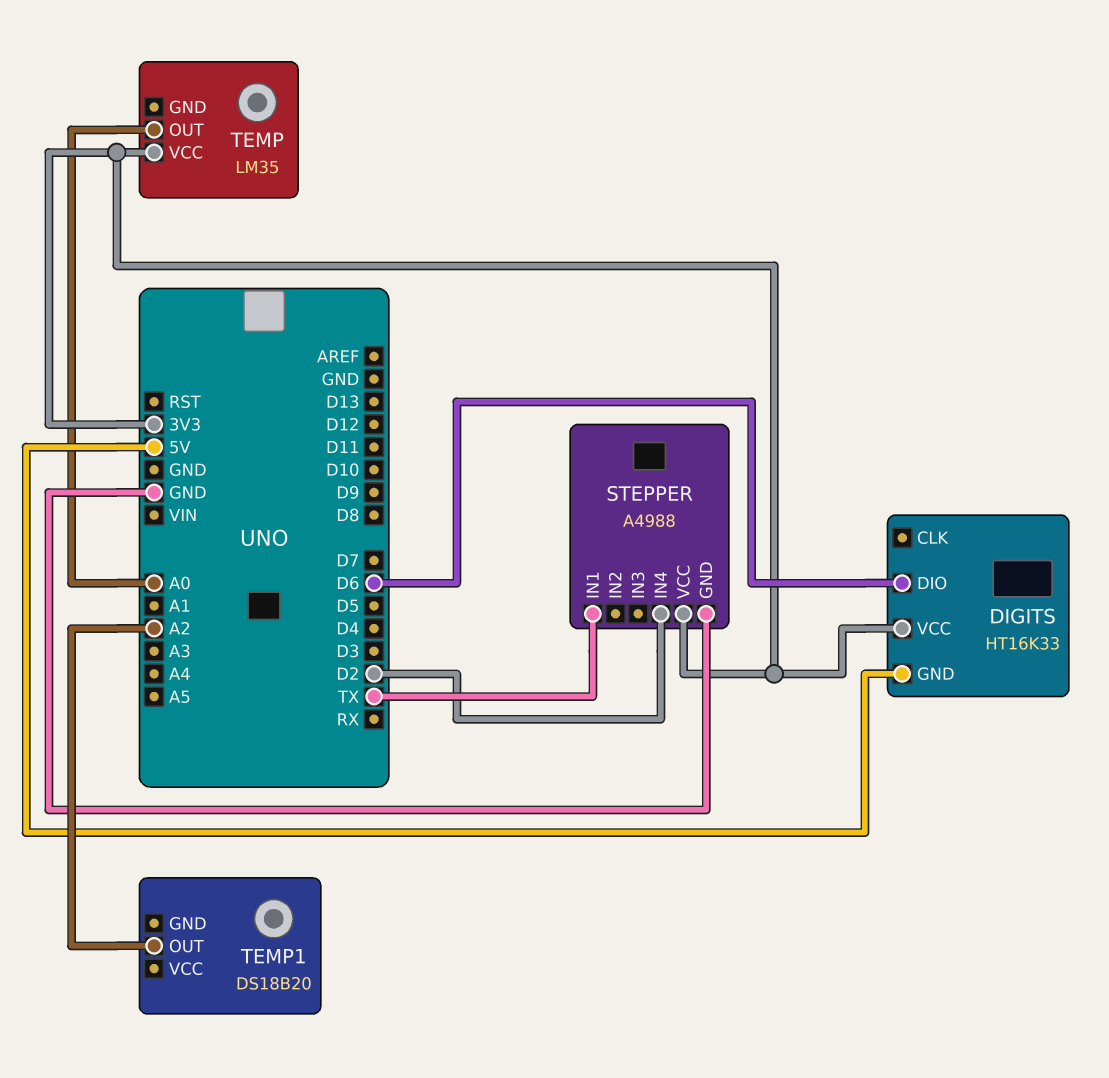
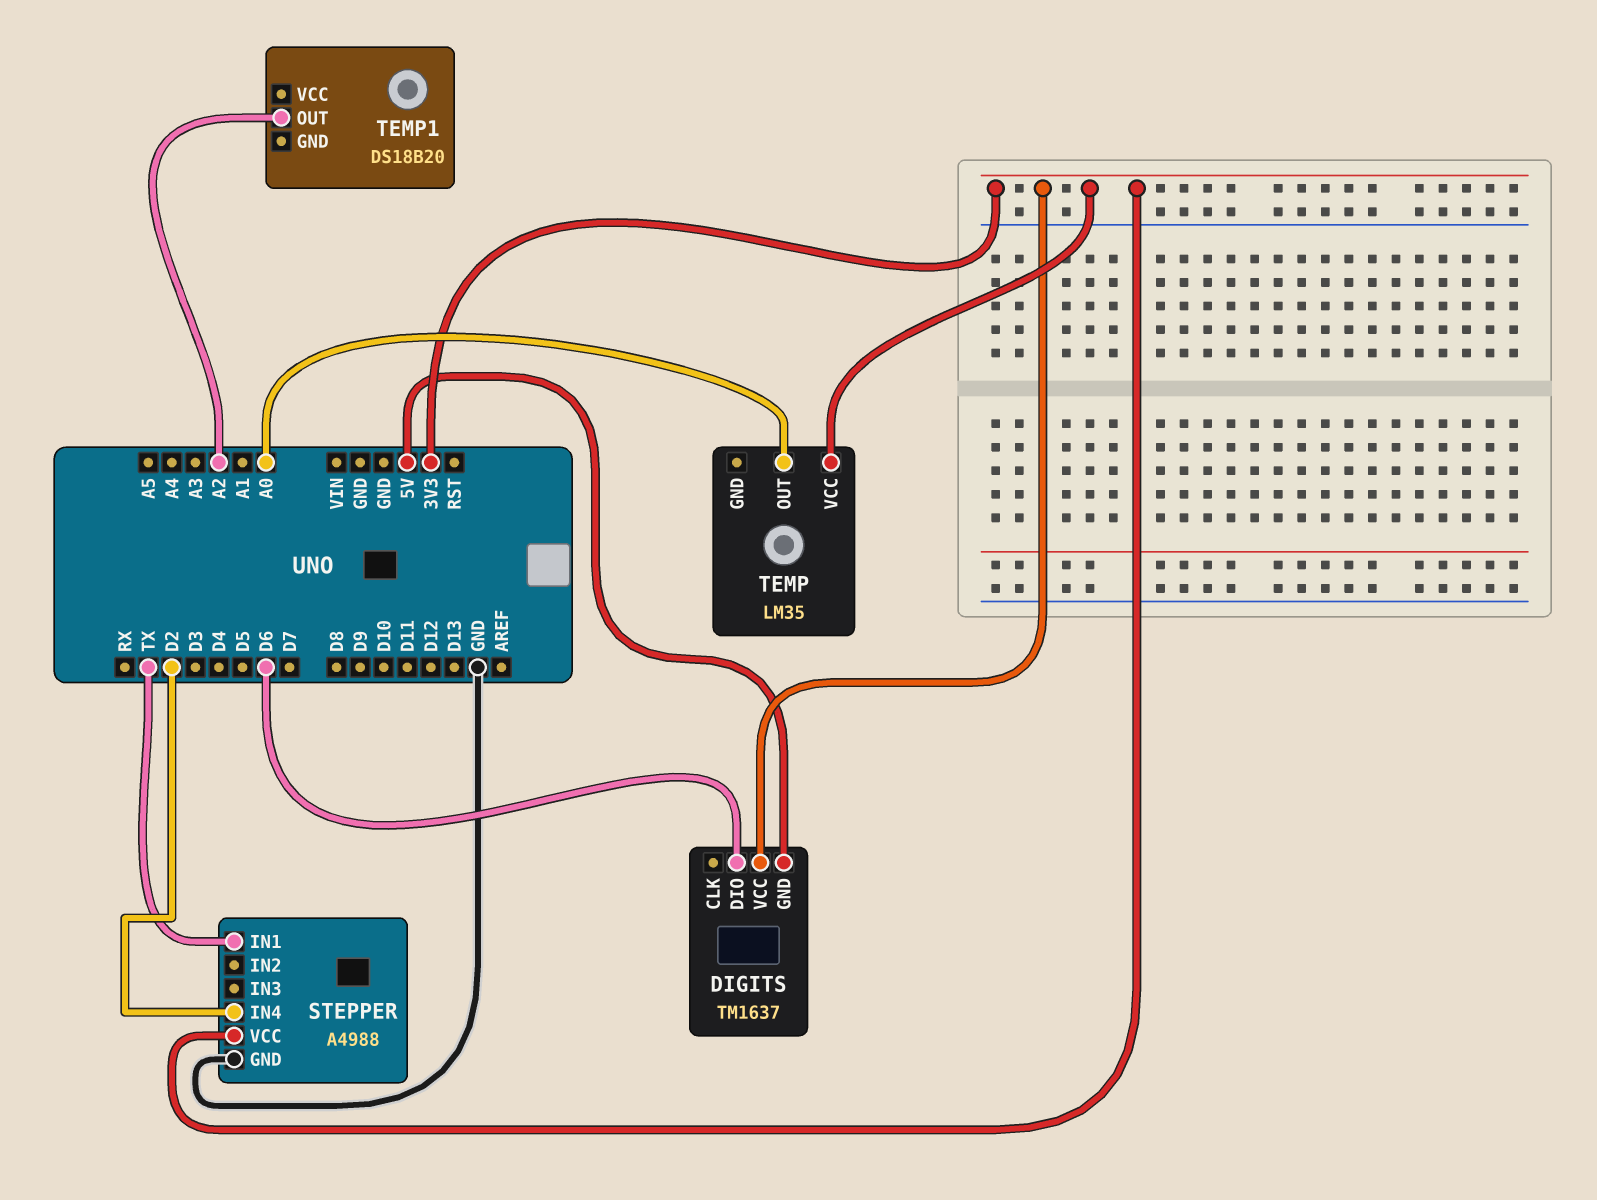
DIGITS: HT16K33 -> TM1637

